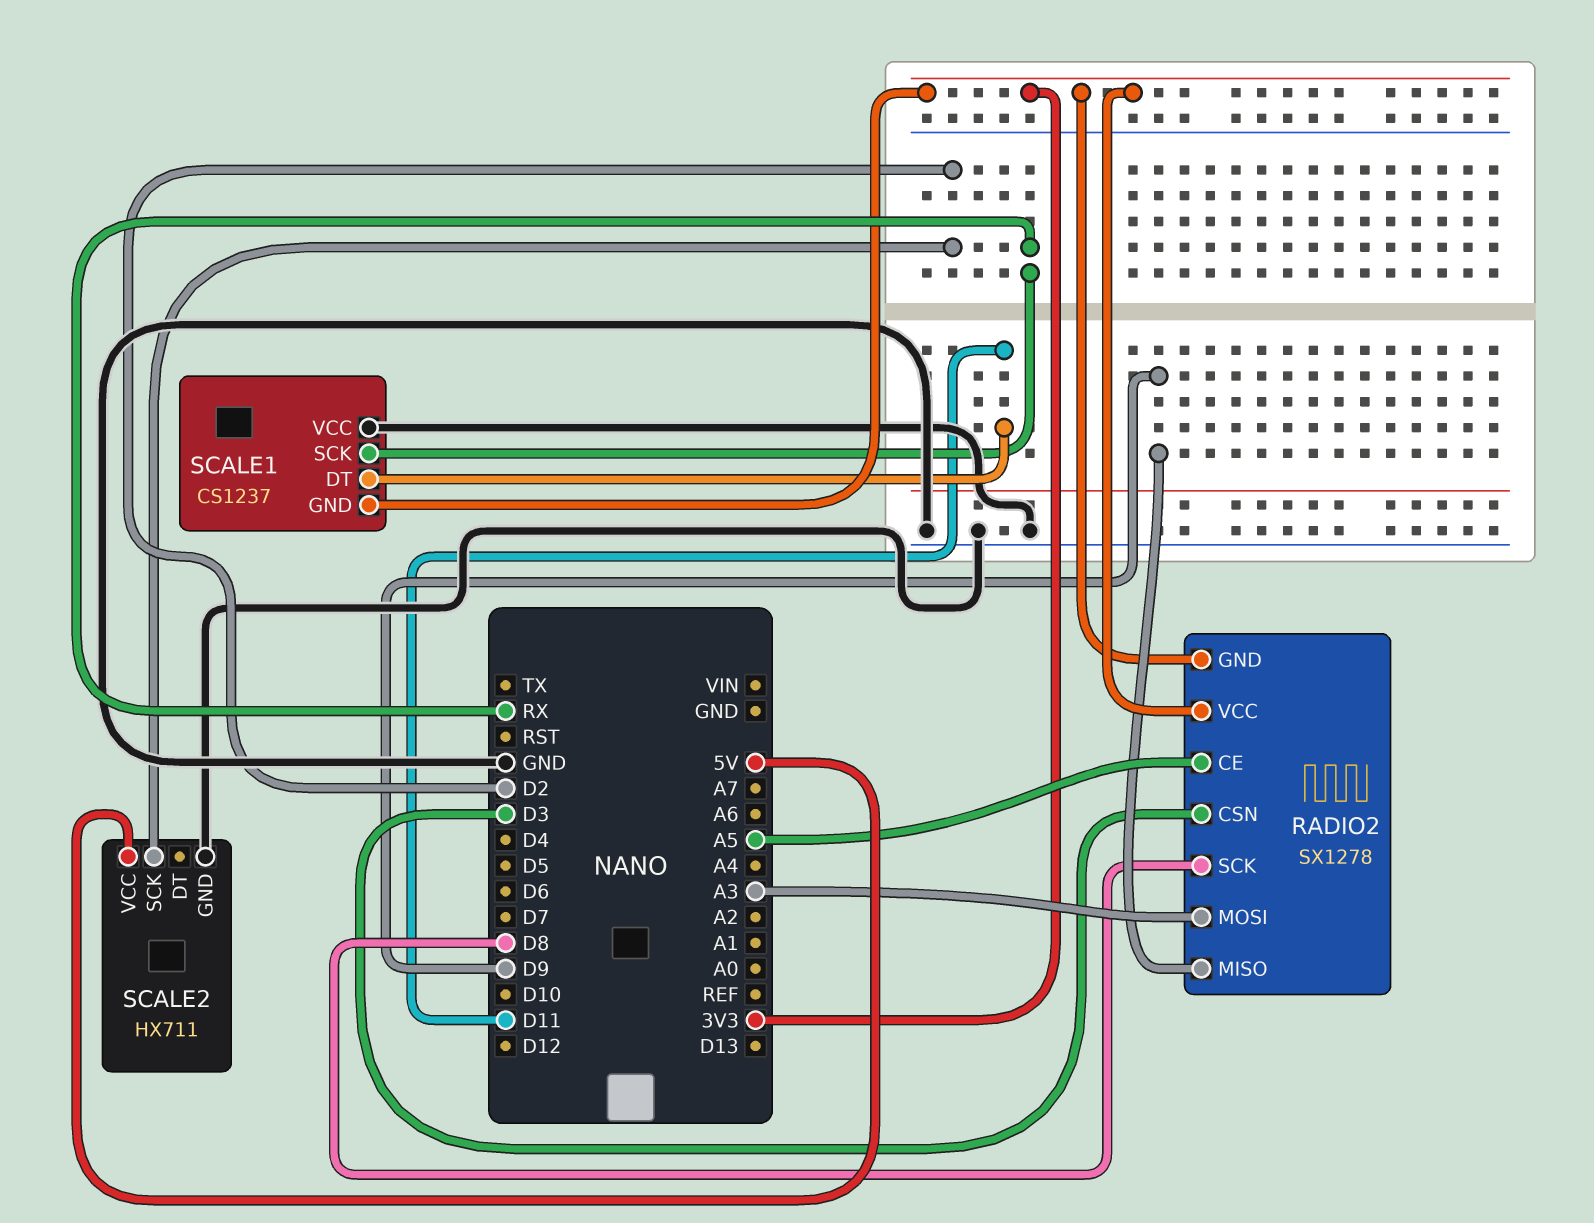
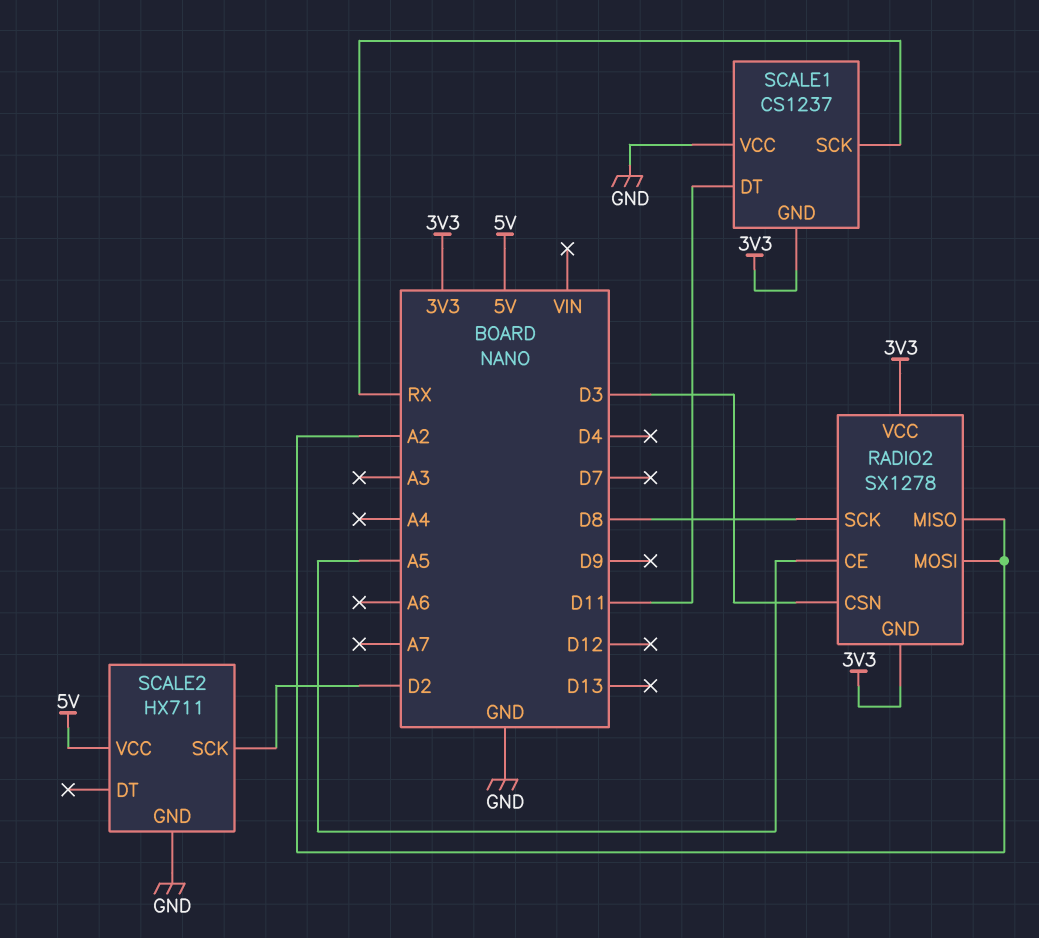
RADIO2 pin MISO: D9 -> A2
RADIO2 pin MOSI: A3 -> A2

